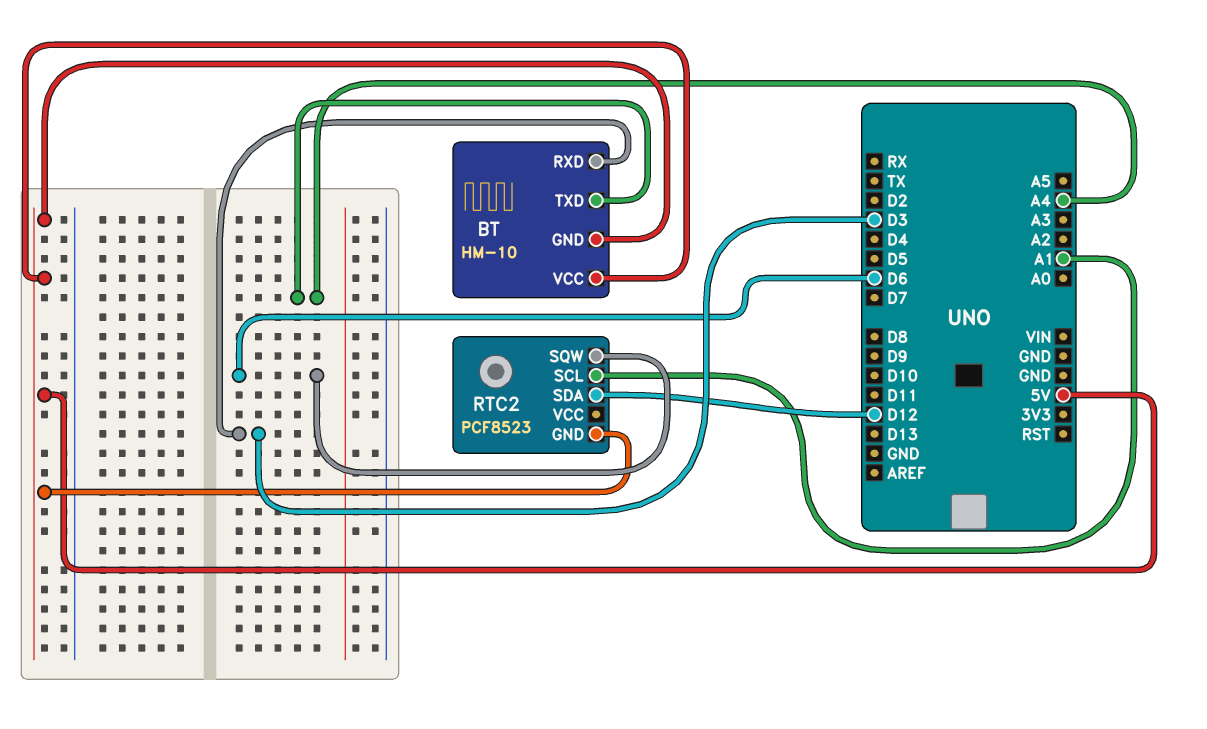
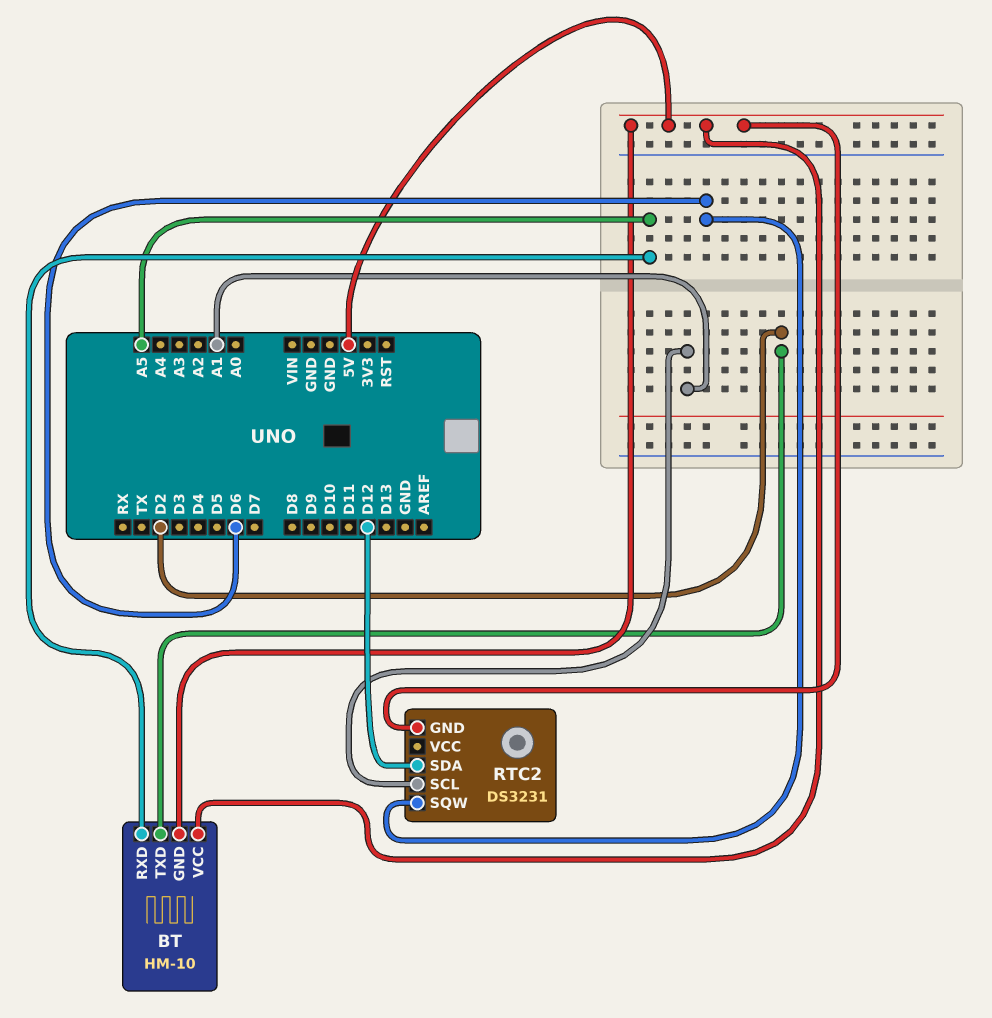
BT pin RXD: D3 -> A5
BT pin TXD: A4 -> D2
RTC2: PCF8523 -> DS3231

